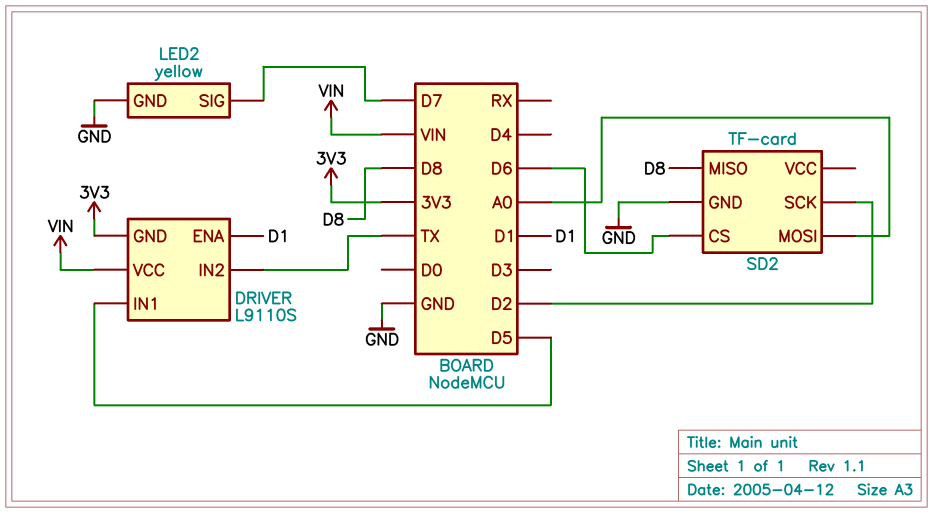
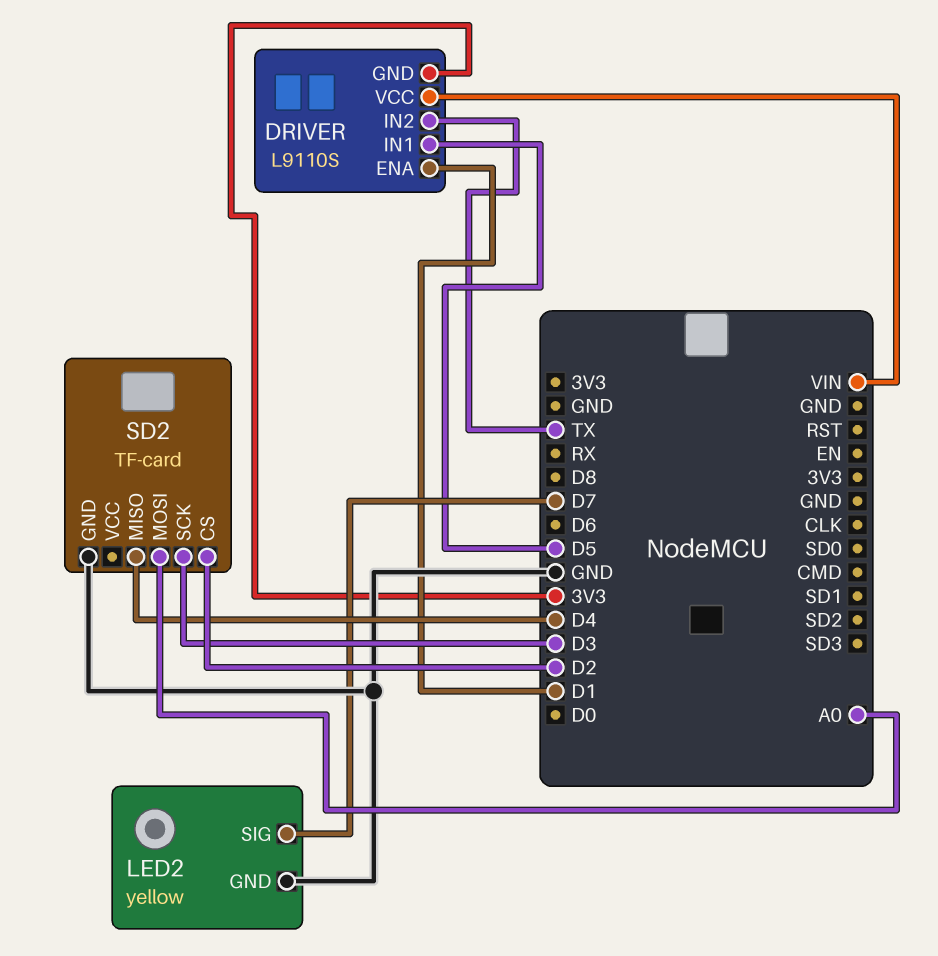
SD2 pin CS: D6 -> D2
SD2 pin MISO: D8 -> D4
SD2 pin SCK: D2 -> D3

